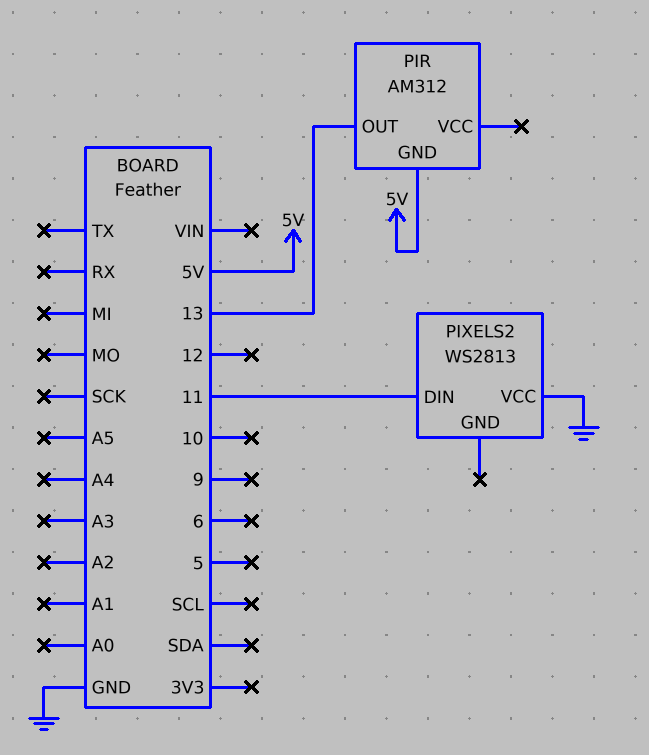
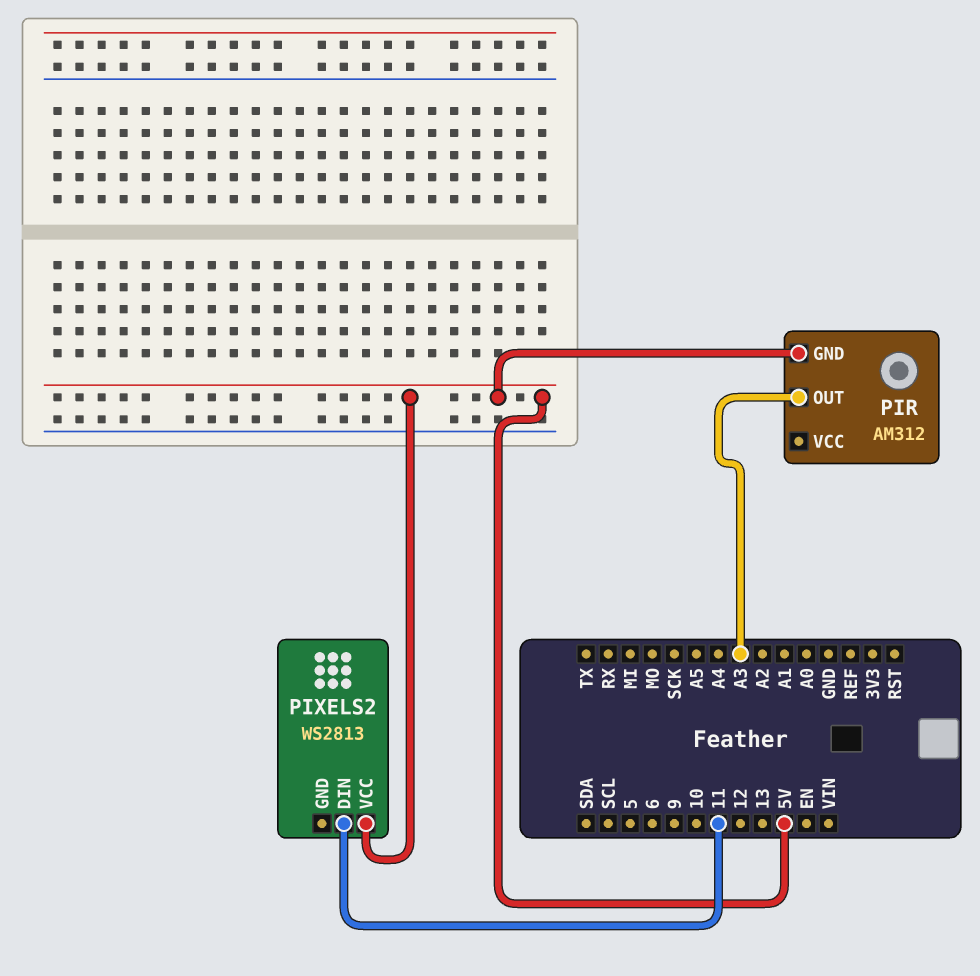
PIR pin OUT: 13 -> A3
PIXELS2 pin VCC: GND -> 5V

